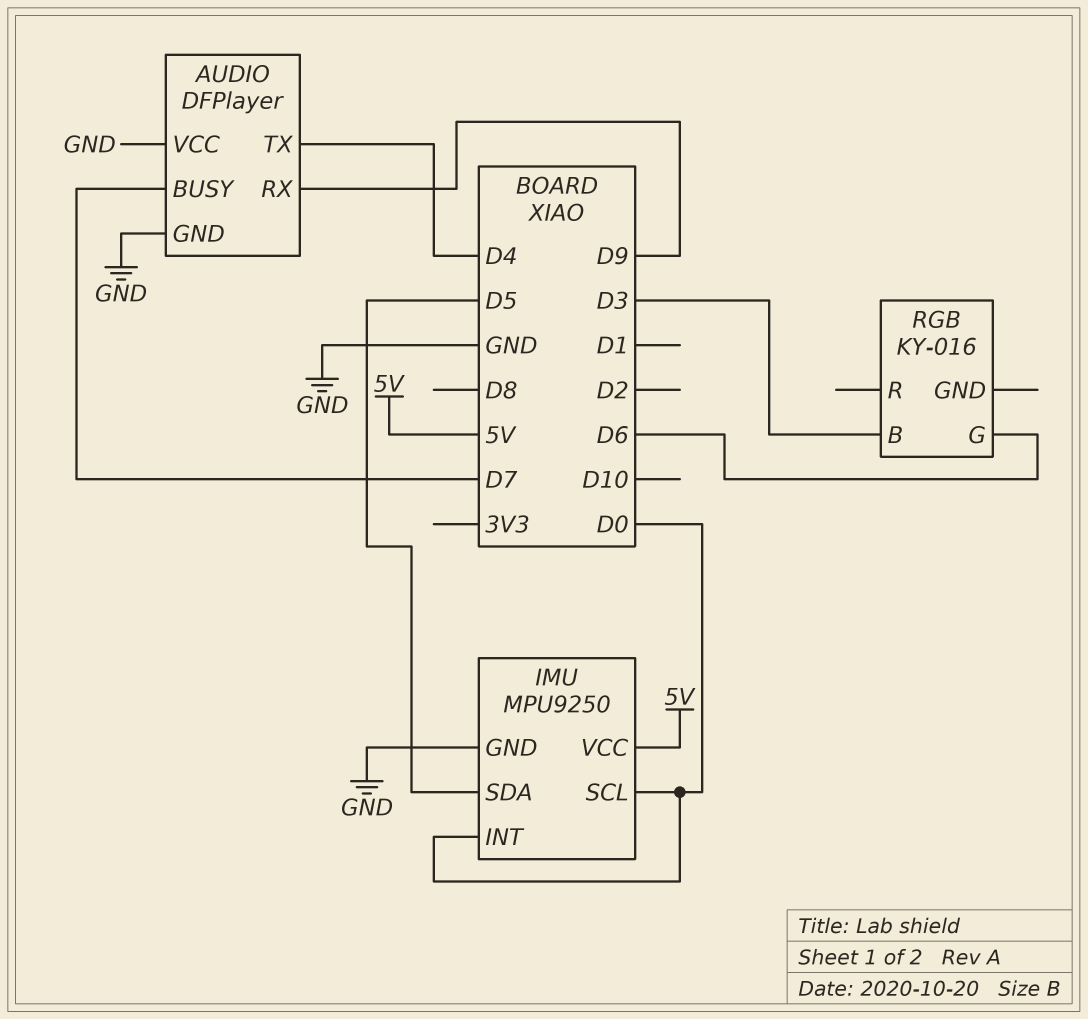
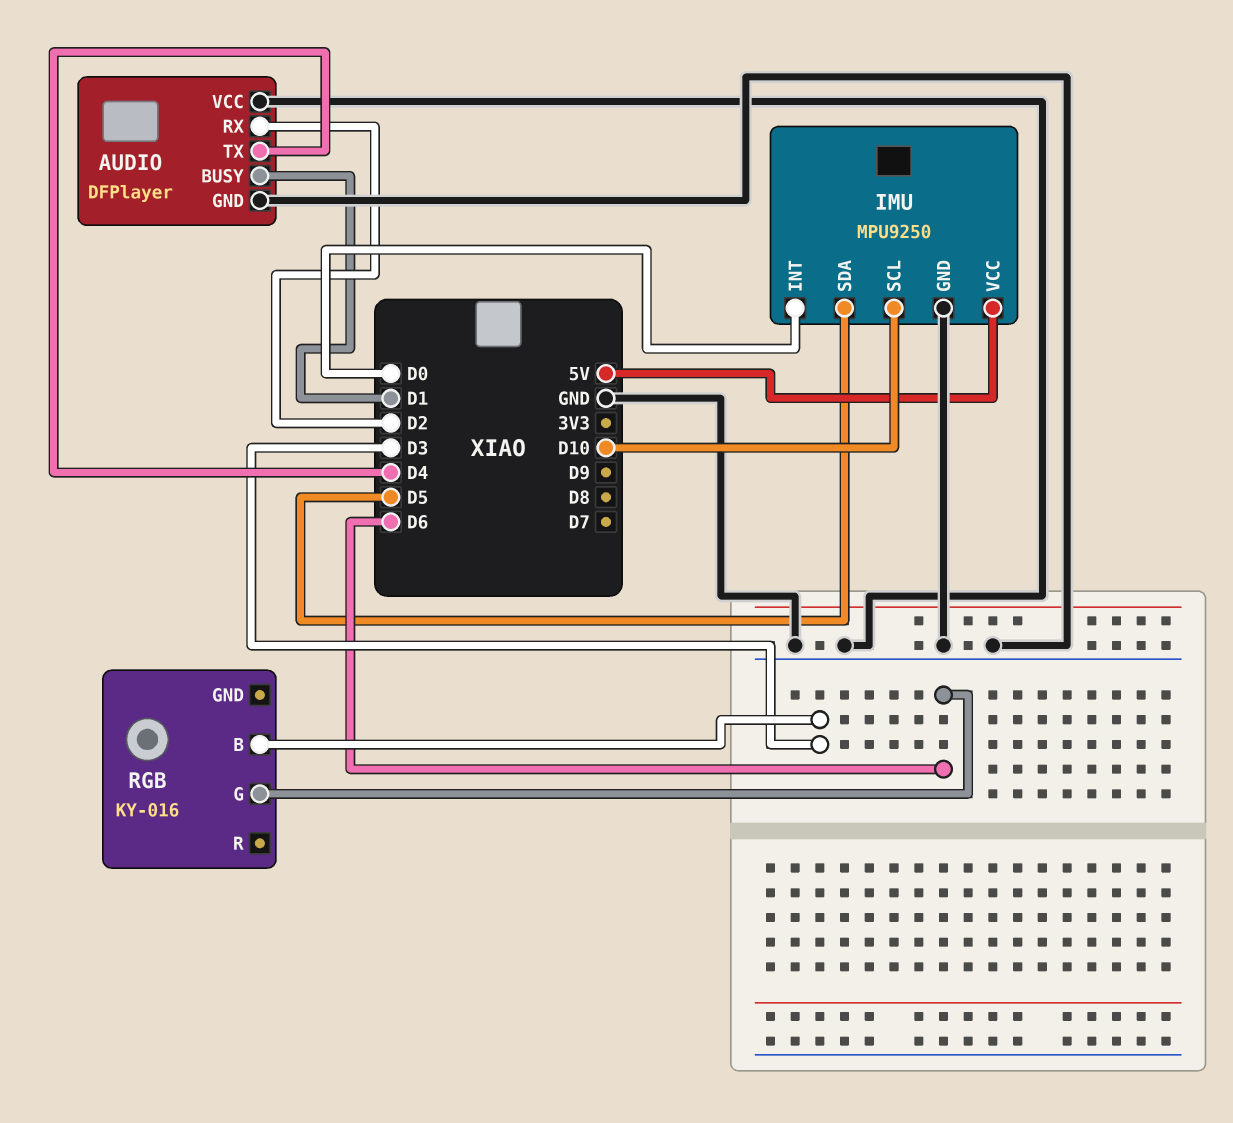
AUDIO pin BUSY: D7 -> D1
AUDIO pin RX: D9 -> D2
IMU pin SCL: D0 -> D10

